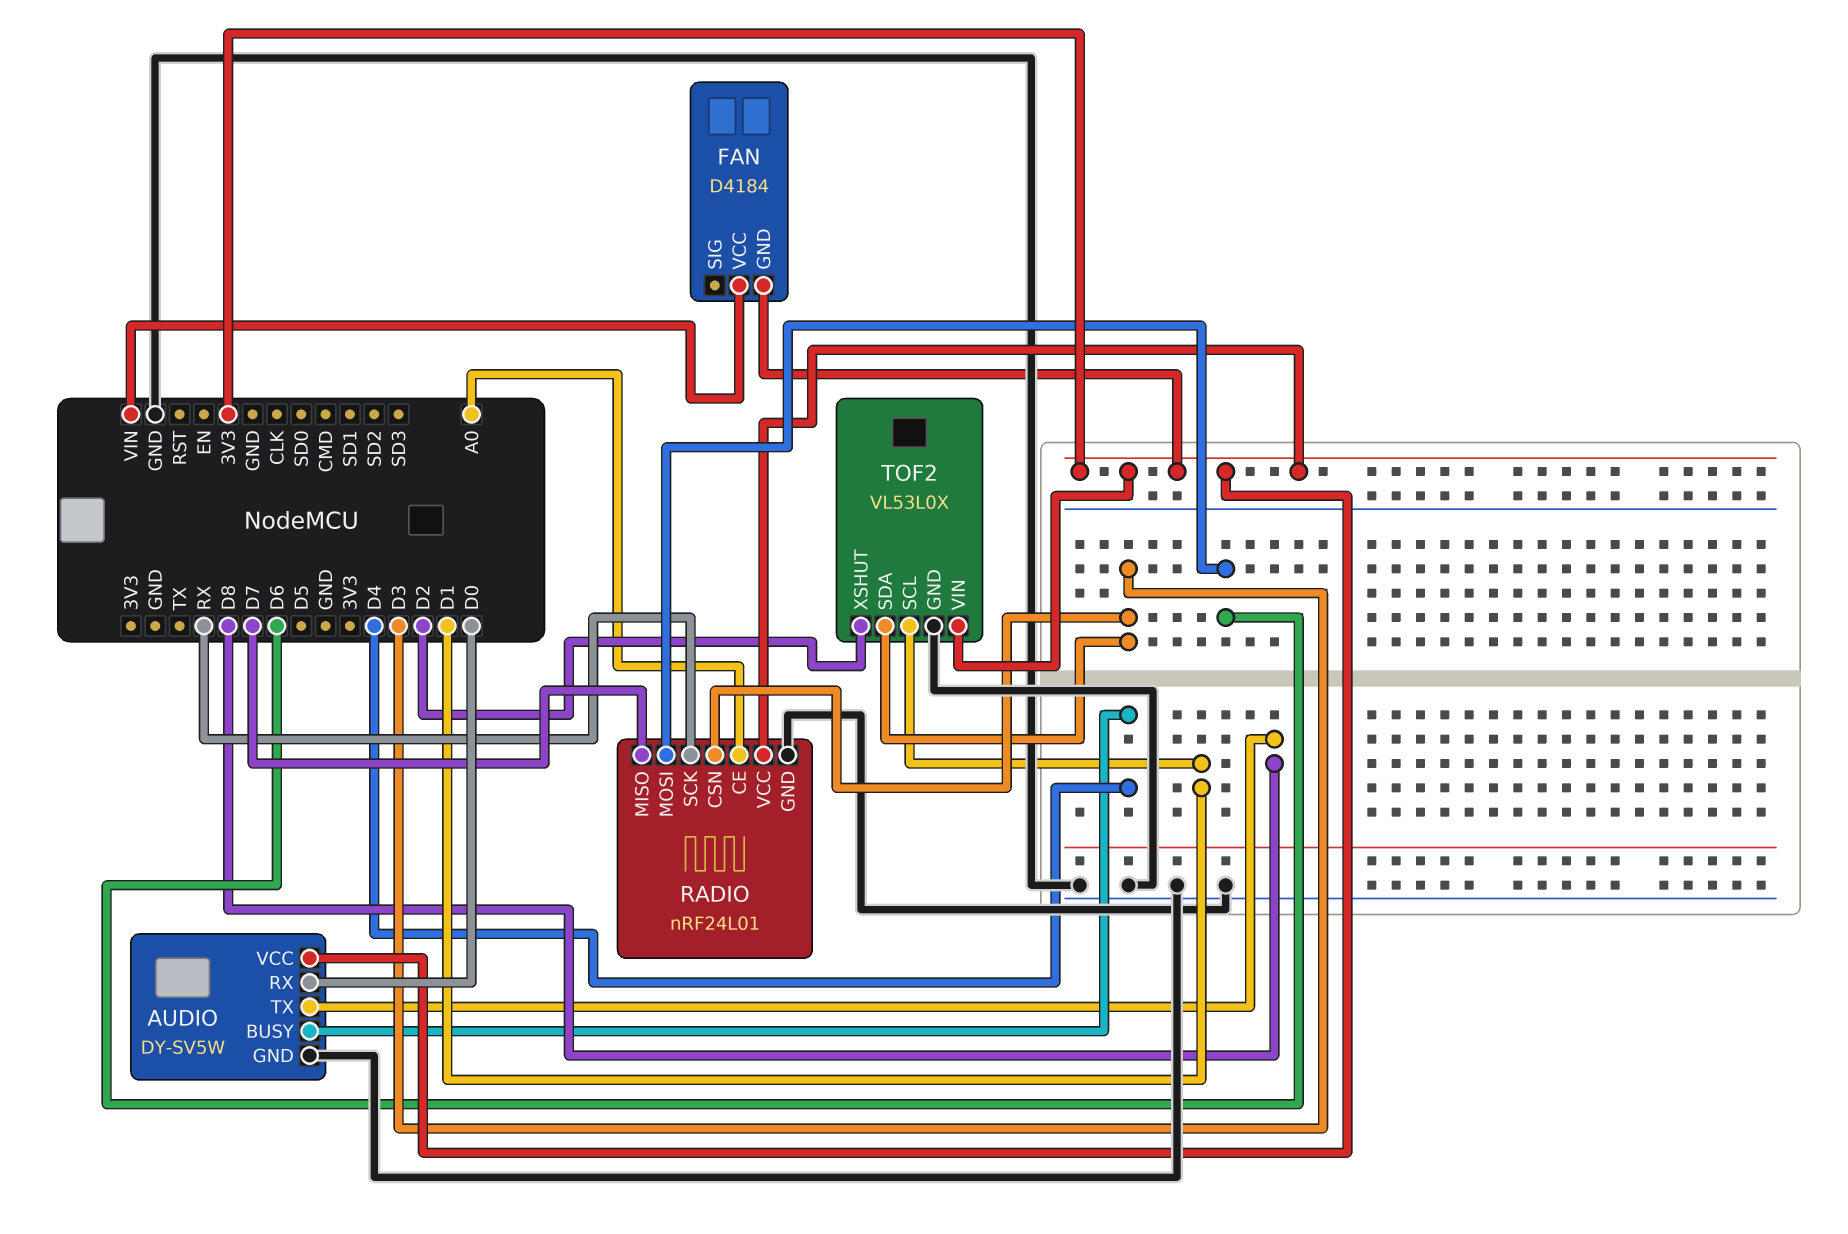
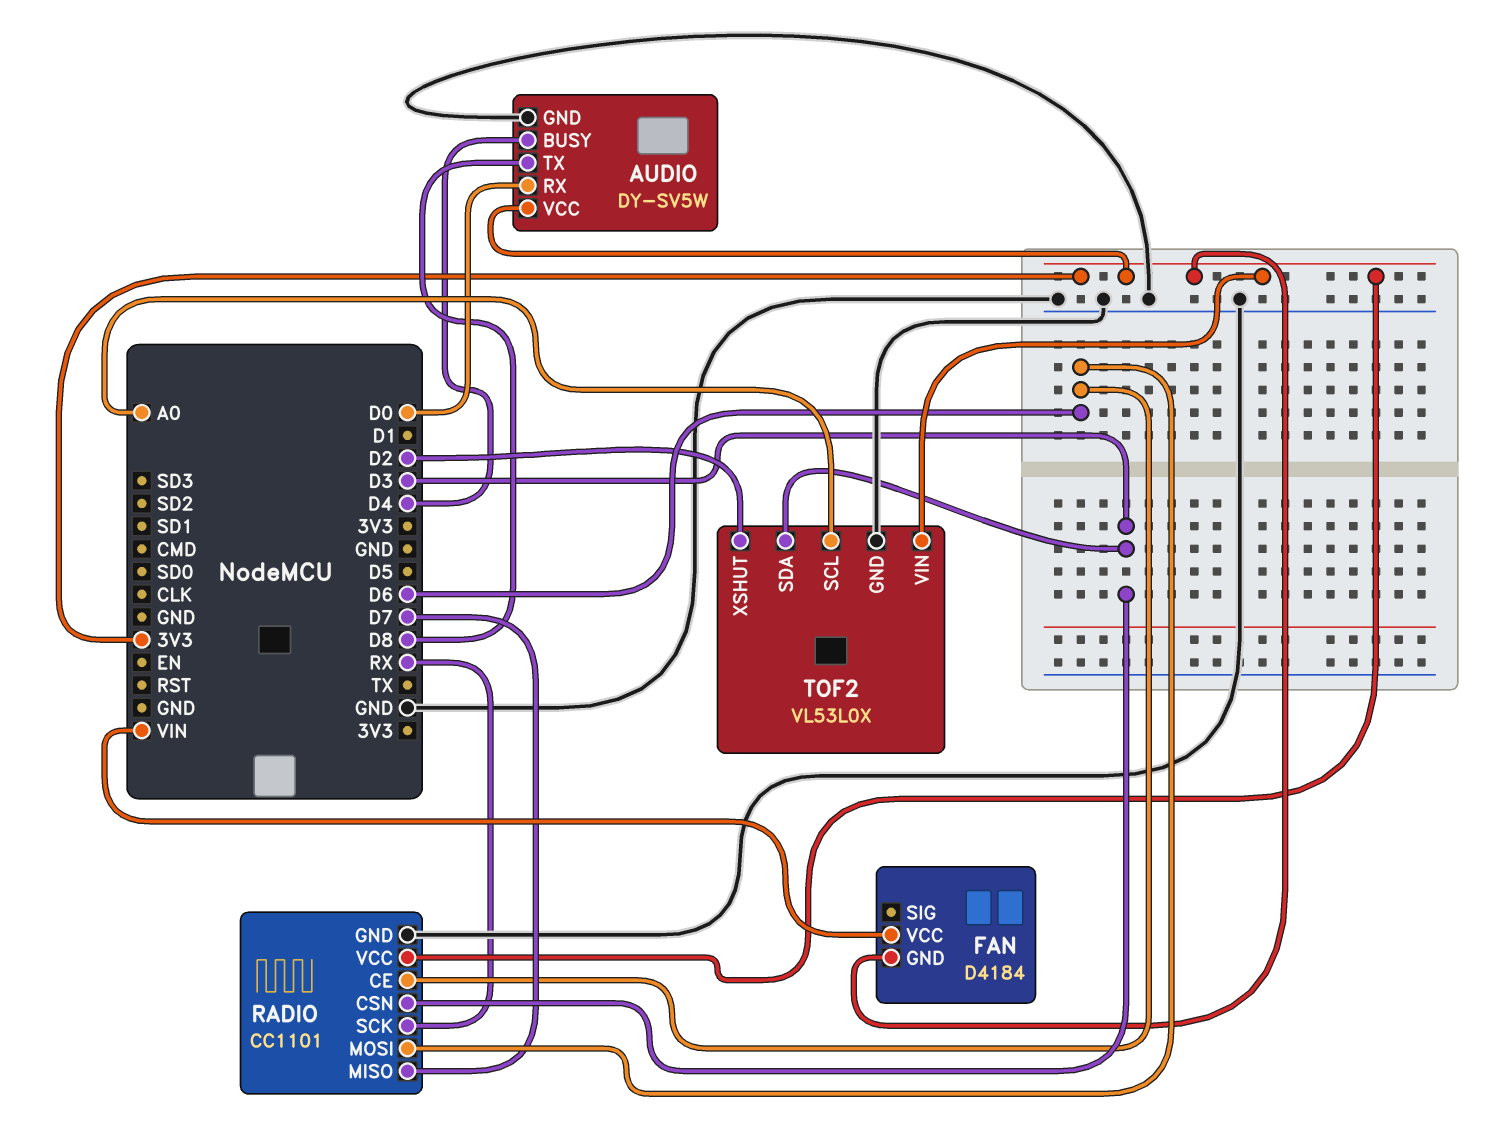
RADIO: nRF24L01 -> CC1101
RADIO pin CE: A0 -> D6
TOF2 pin SCL: D1 -> A0

